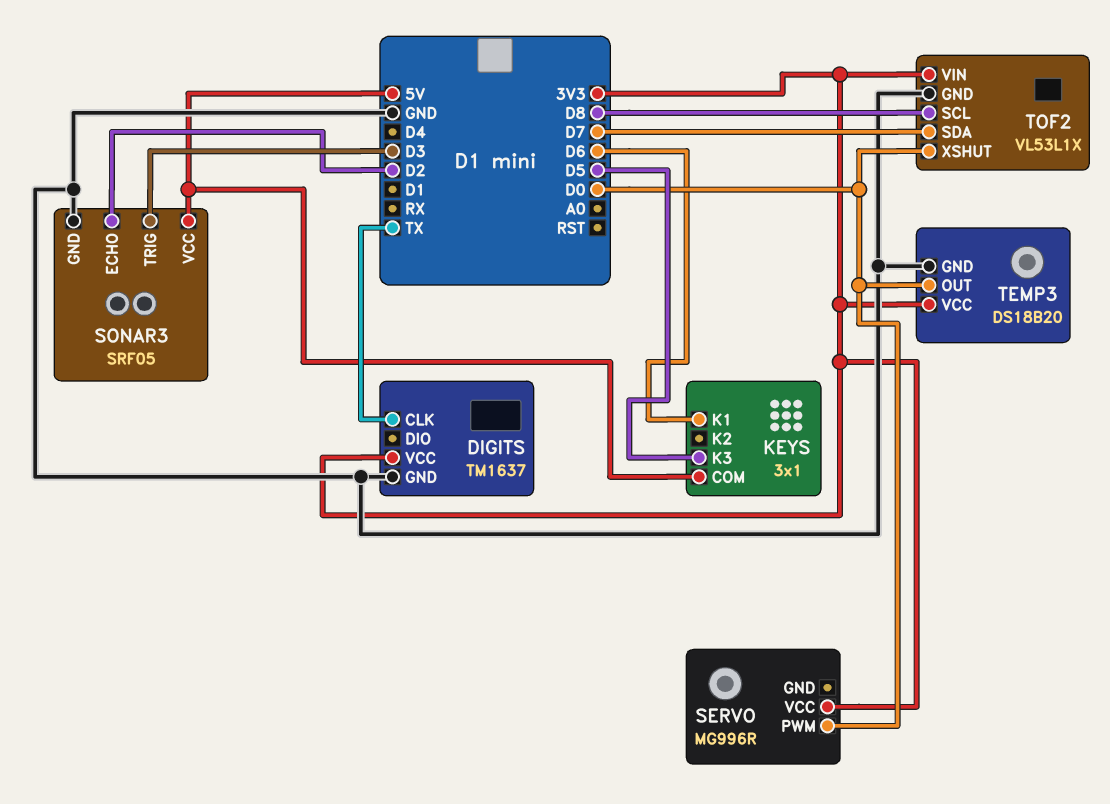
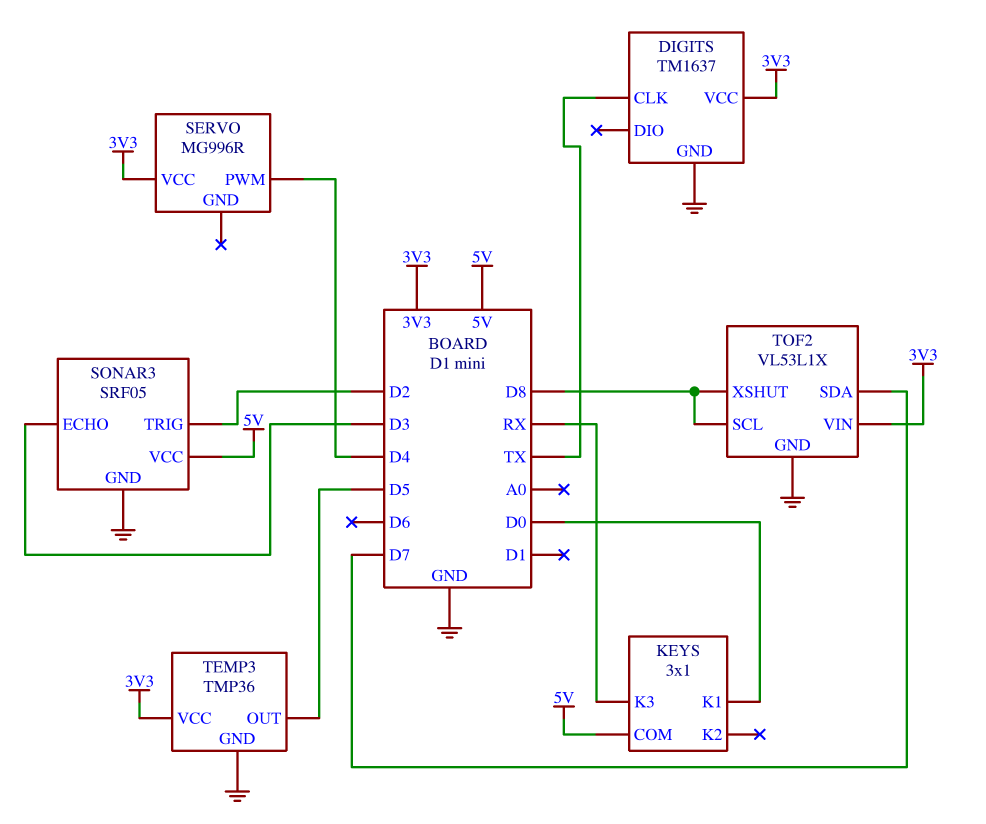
KEYS pin K1: D6 -> D0
KEYS pin K3: D5 -> RX
SERVO pin PWM: D0 -> D4
SONAR3 pin ECHO: D2 -> D3
SONAR3 pin TRIG: D3 -> D2
TEMP3: DS18B20 -> TMP36
TEMP3 pin OUT: D0 -> D5
TOF2 pin XSHUT: D0 -> D8

